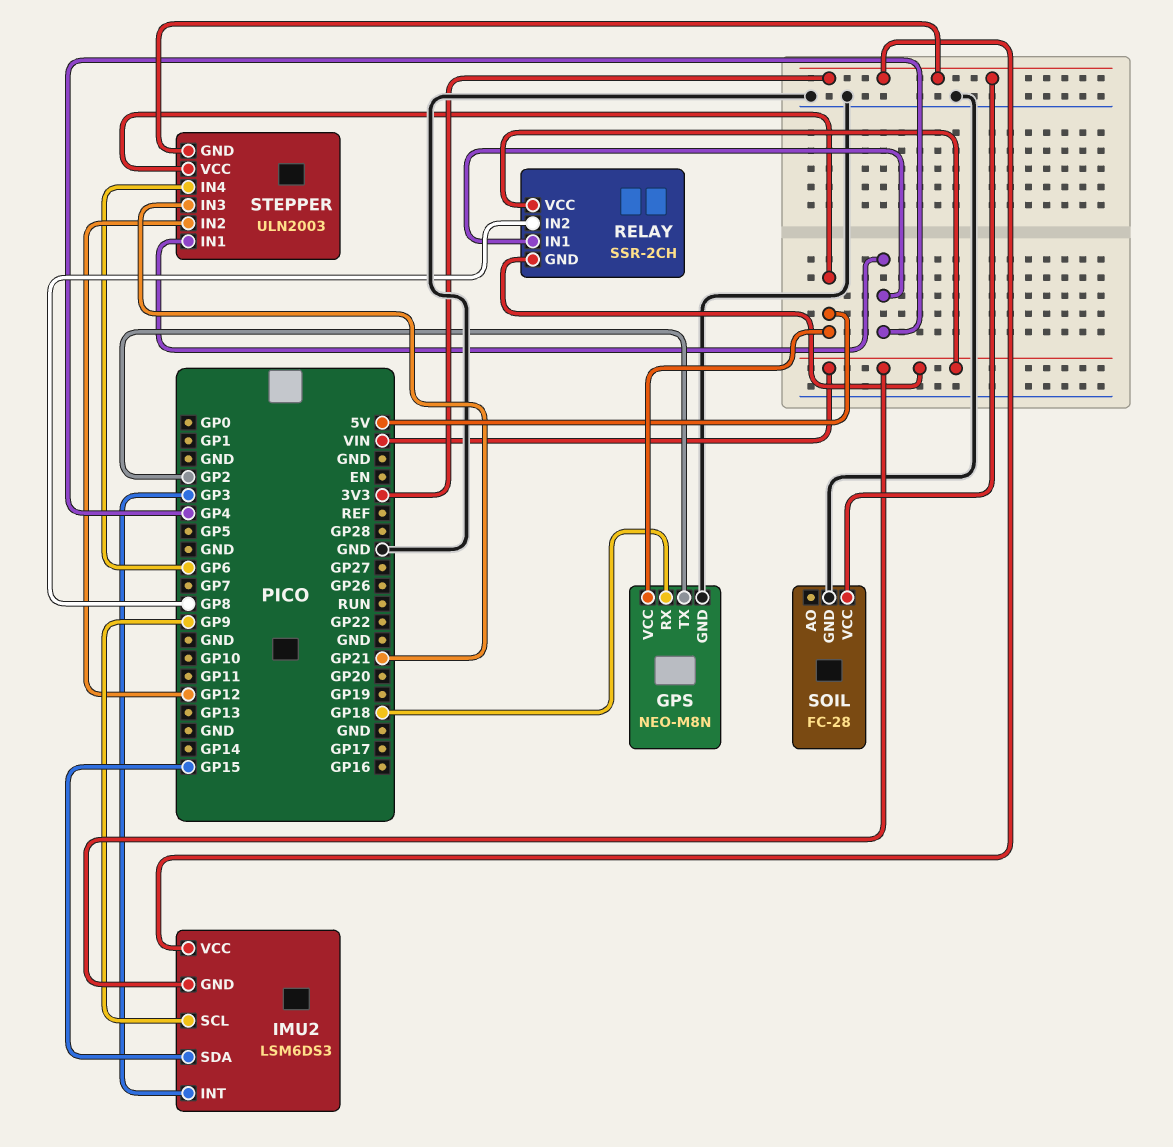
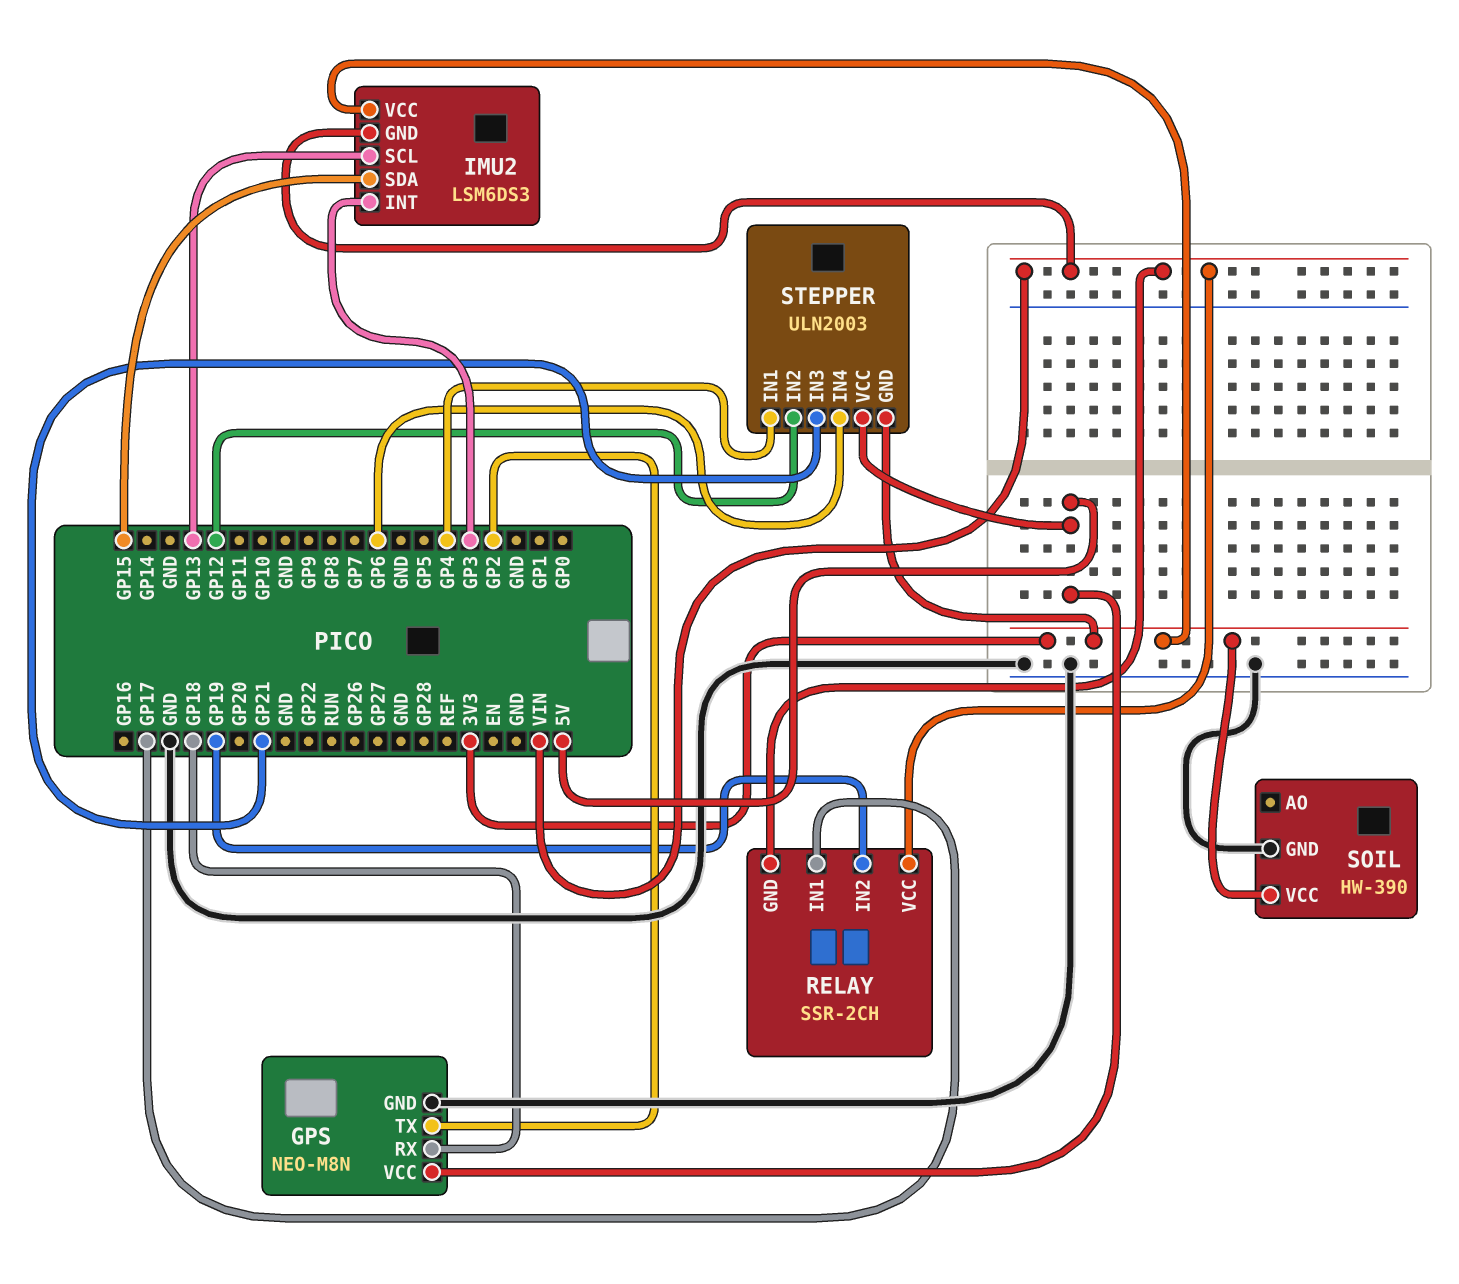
IMU2 pin SCL: GP9 -> GP13
RELAY pin IN1: GP4 -> GP17
RELAY pin IN2: GP8 -> GP19
SOIL: FC-28 -> HW-390

